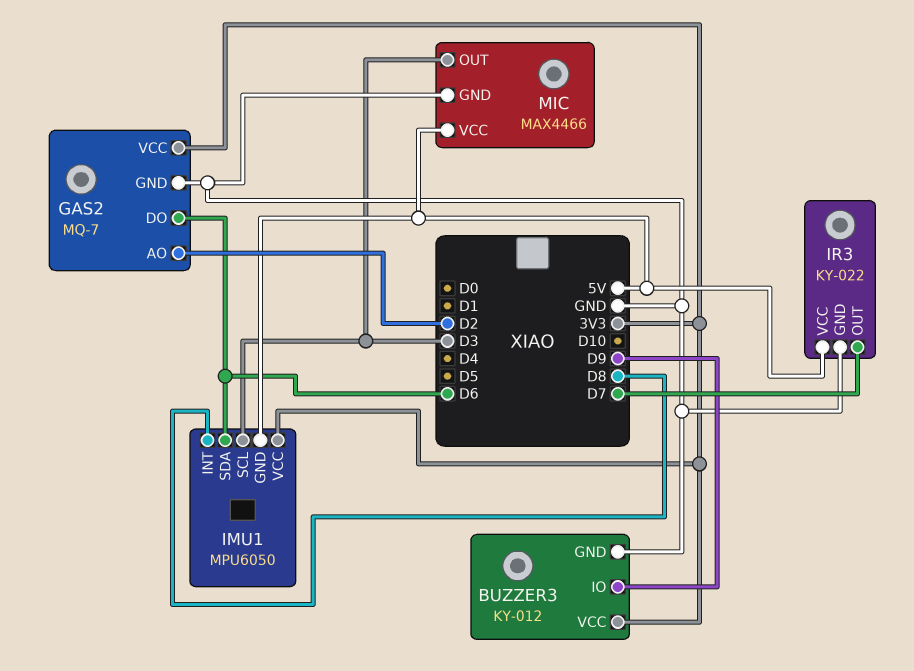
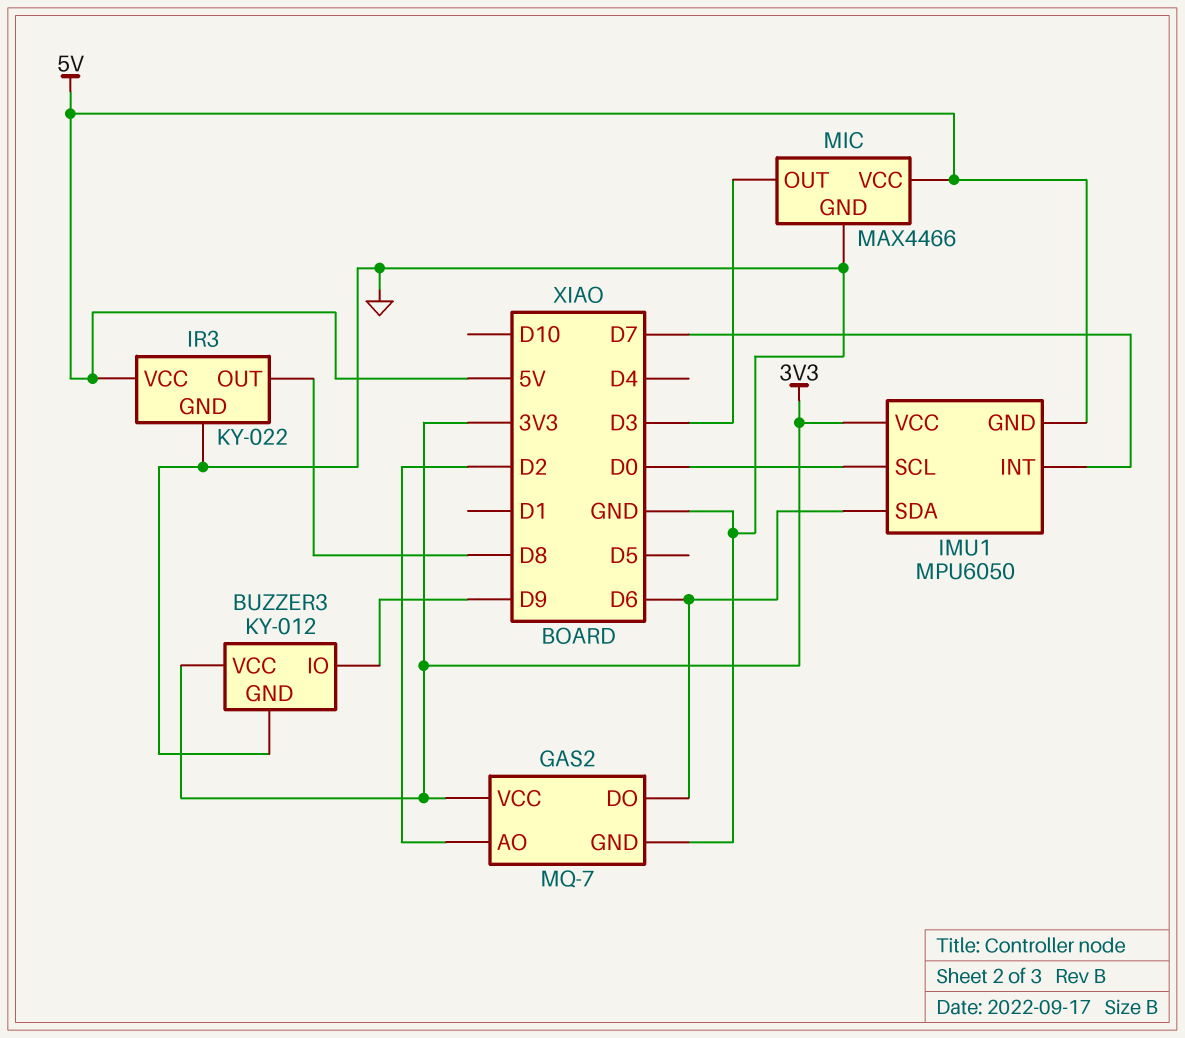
IMU1 pin INT: D8 -> D7
IMU1 pin SCL: D3 -> D0
IR3 pin OUT: D7 -> D8

